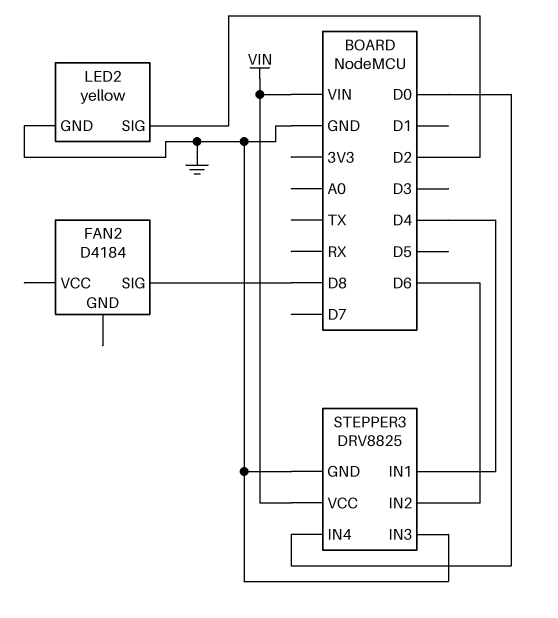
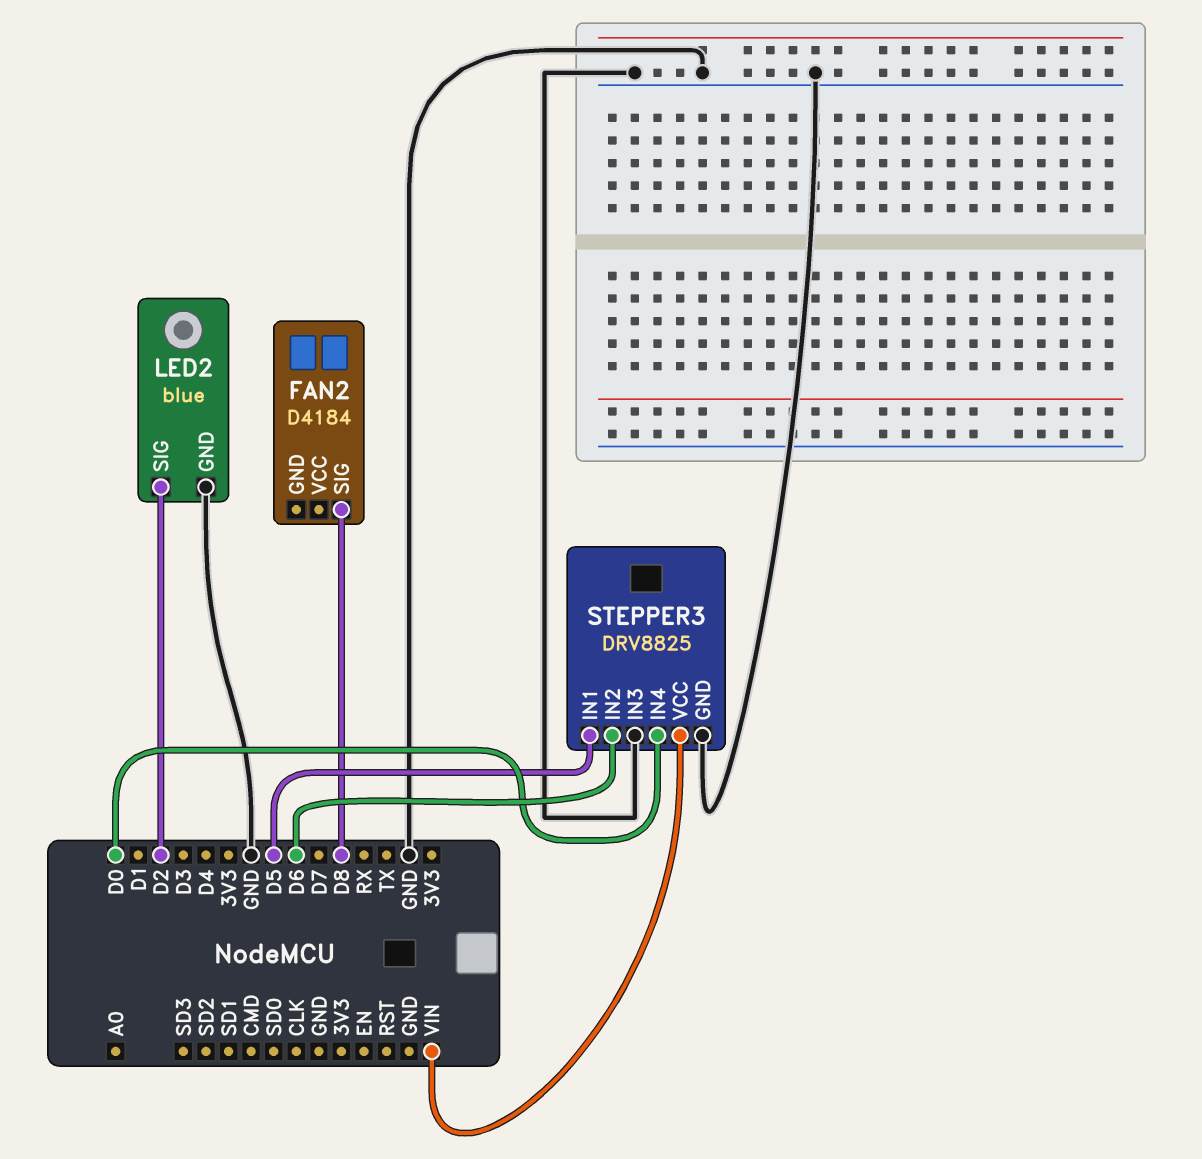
LED2: yellow -> blue
STEPPER3 pin IN1: D4 -> D5

